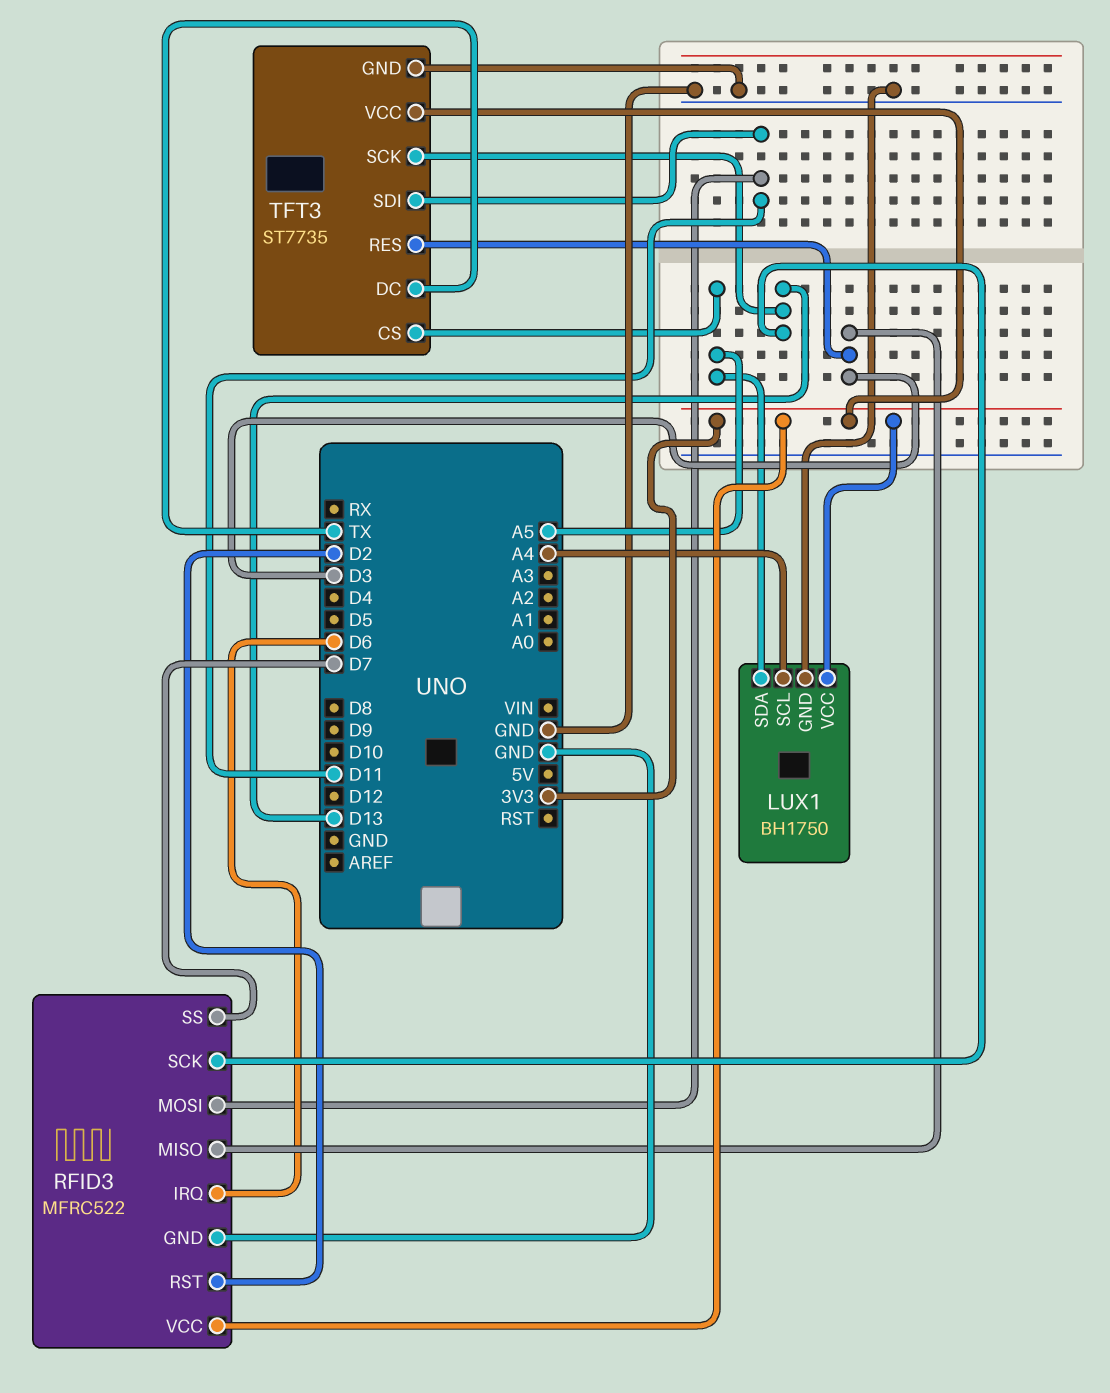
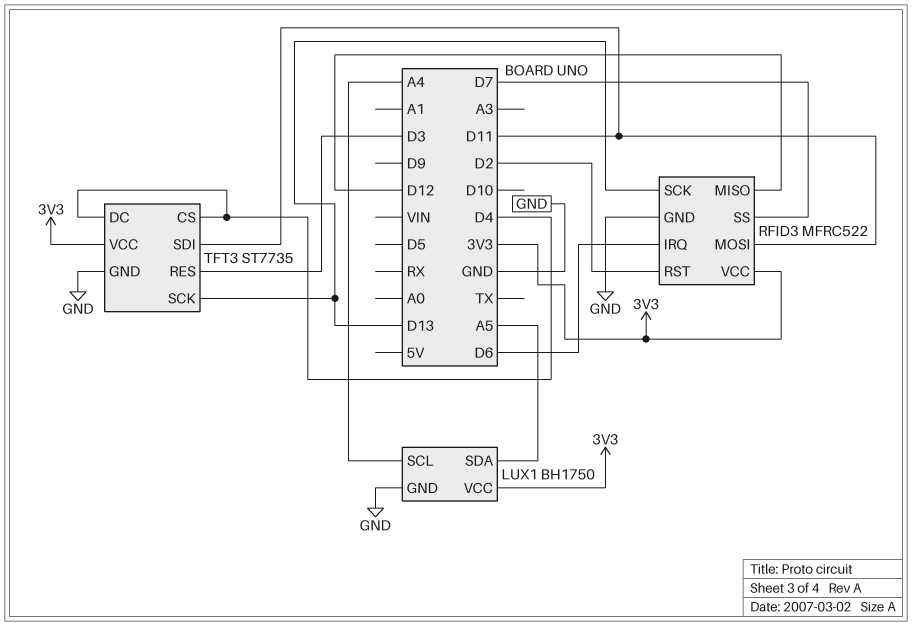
RFID3 pin MISO: D3 -> D12
TFT3 pin CS: A5 -> D4
TFT3 pin DC: TX -> D4

